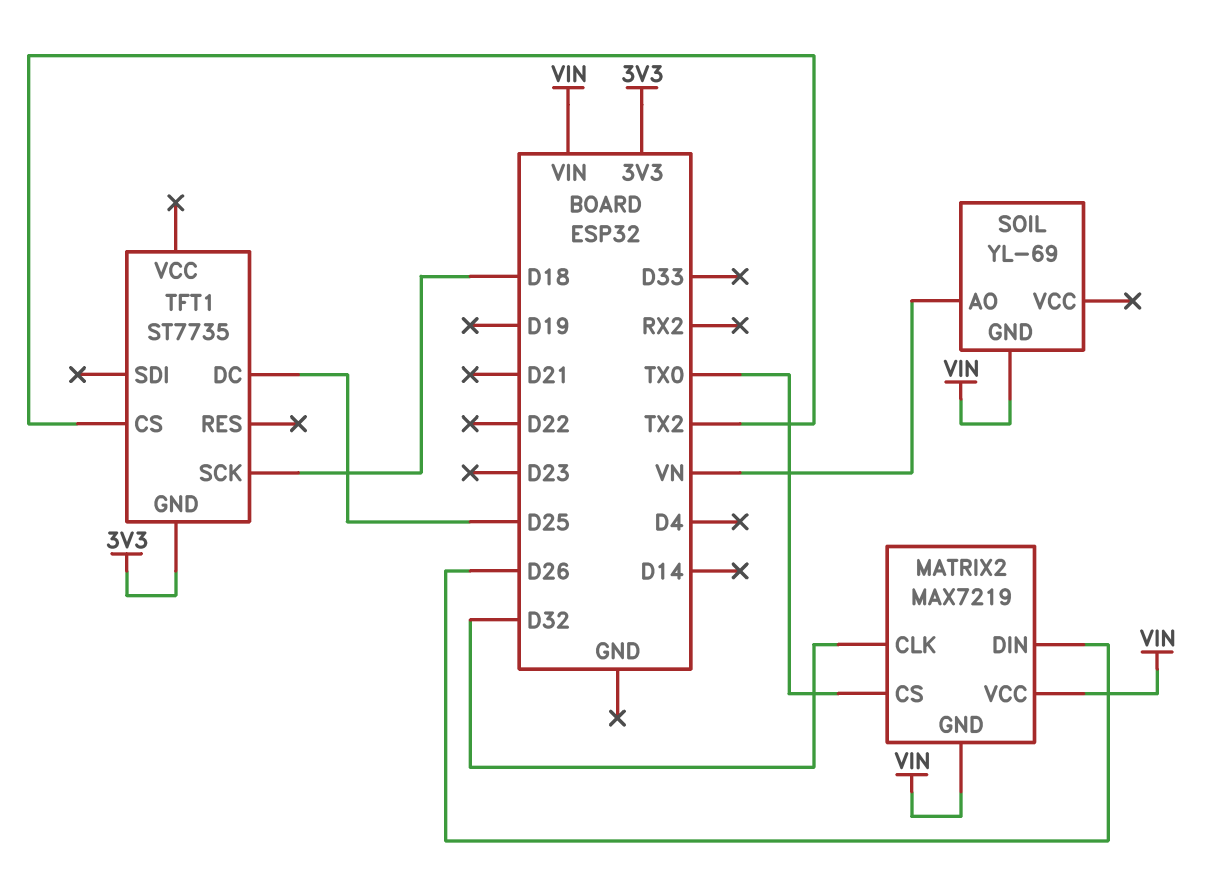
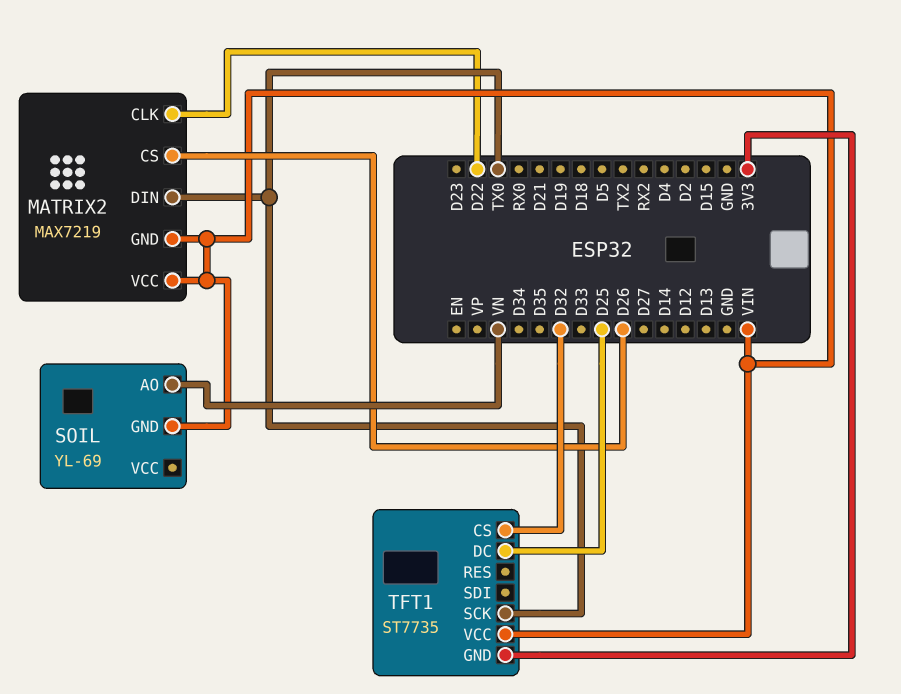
MATRIX2 pin CLK: D32 -> D22
MATRIX2 pin CS: TX0 -> D26
MATRIX2 pin DIN: D26 -> TX0
TFT1 pin CS: TX2 -> D32
TFT1 pin SCK: D18 -> TX0
TFT1 pin VCC: none -> VIN

